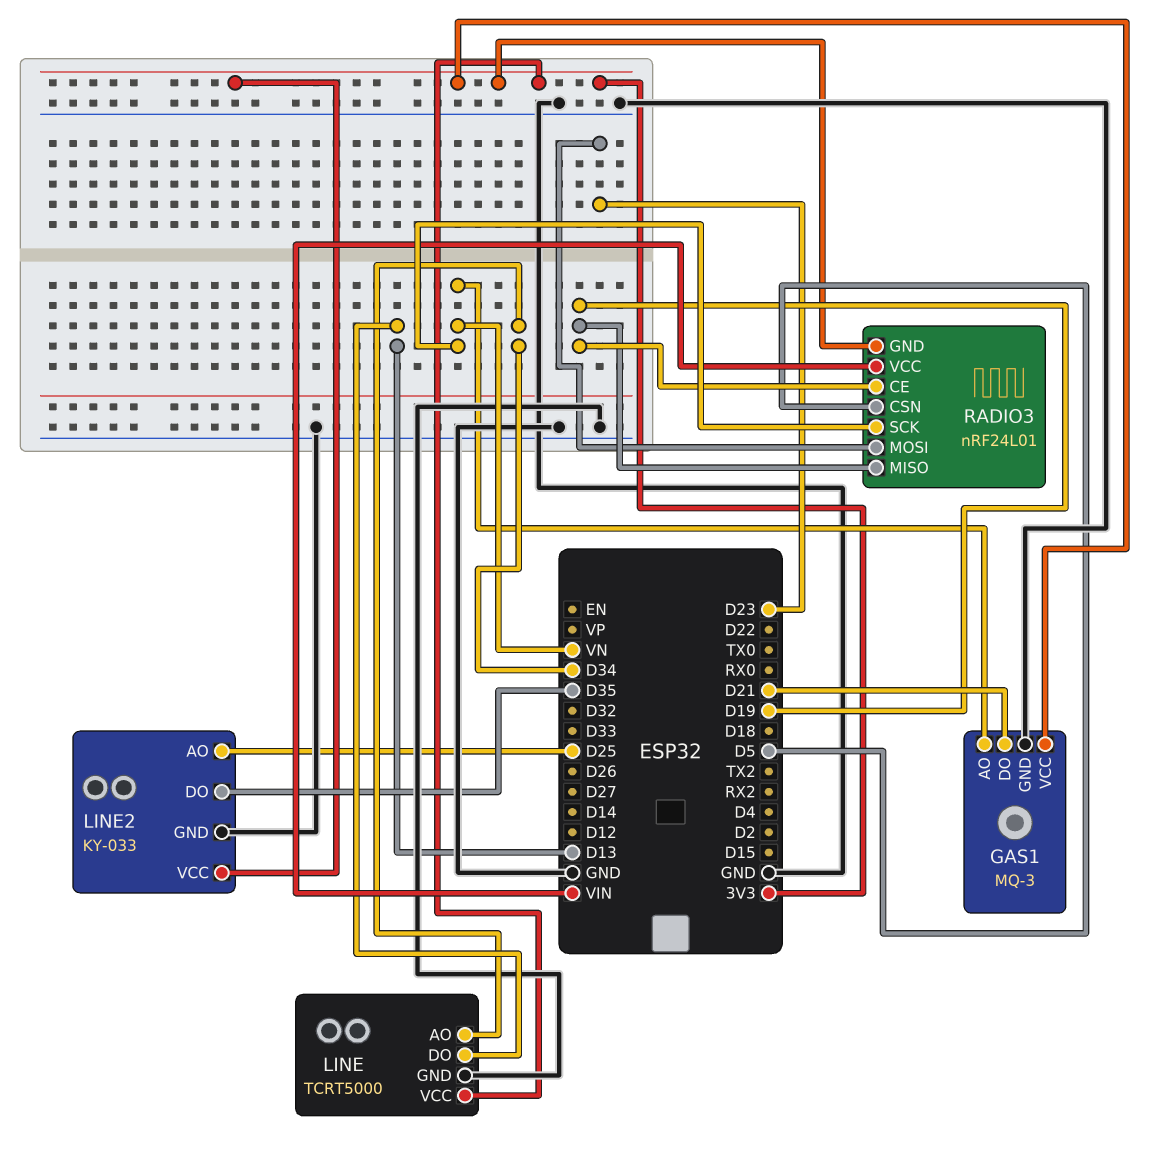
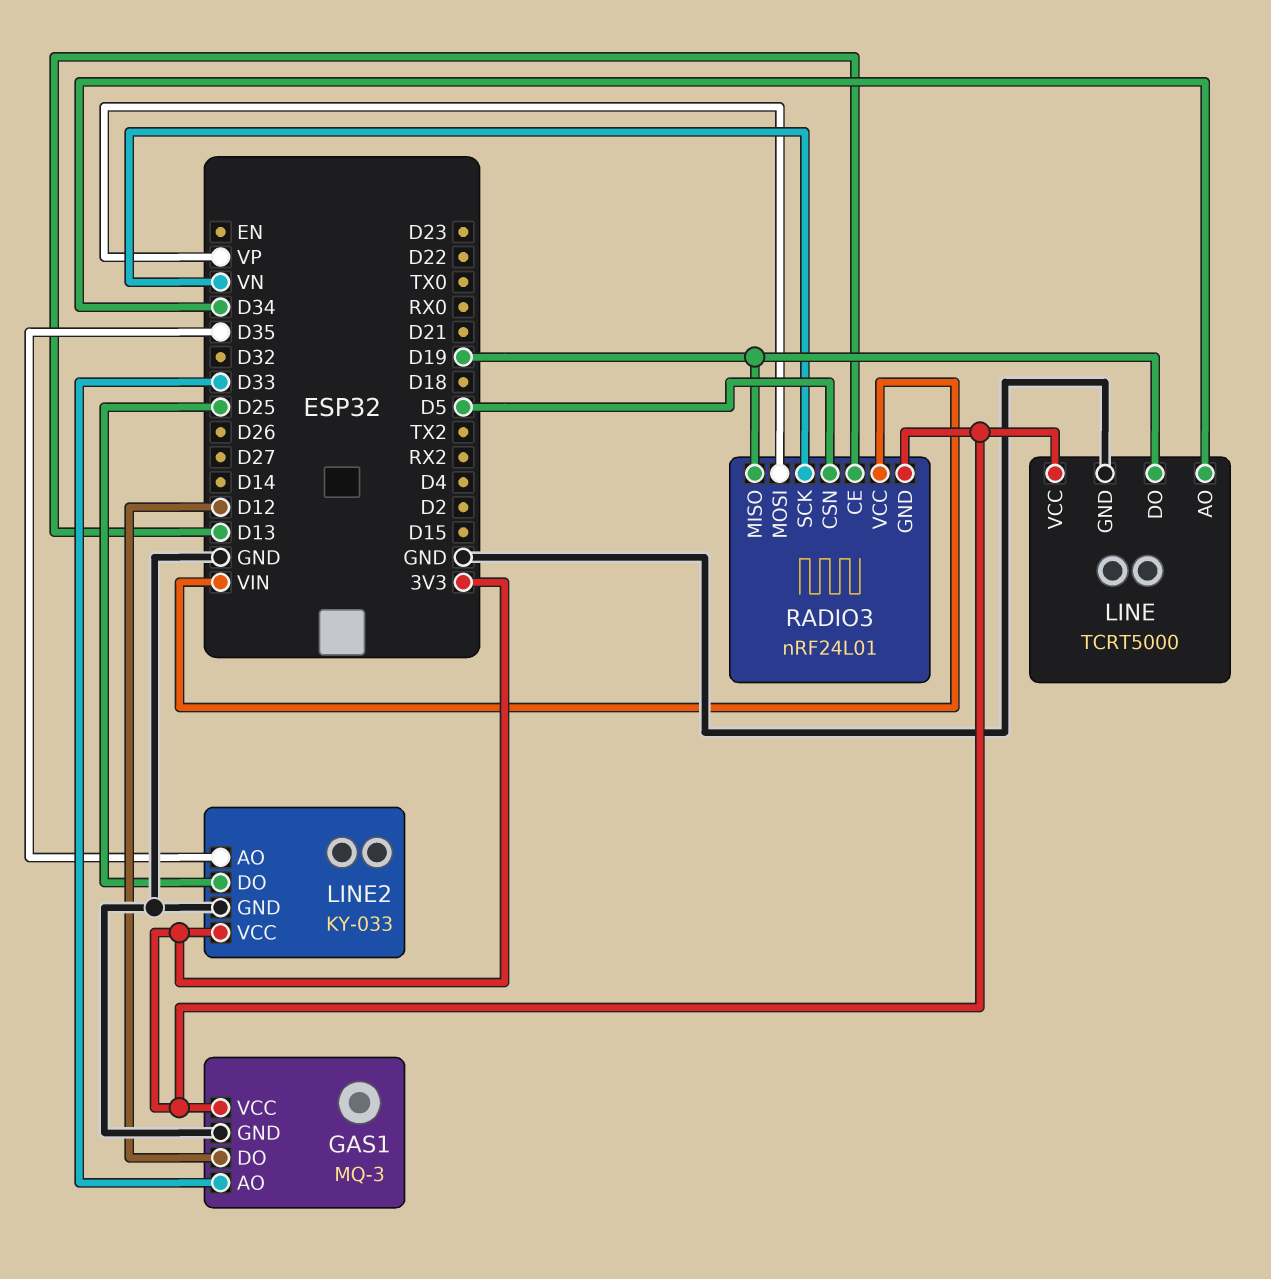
GAS1 pin AO: VN -> D33
GAS1 pin DO: D21 -> D12
LINE pin DO: D13 -> D19
LINE2 pin AO: D25 -> D35
LINE2 pin DO: D35 -> D25
RADIO3 pin CE: D19 -> D13
RADIO3 pin MOSI: D23 -> VP

